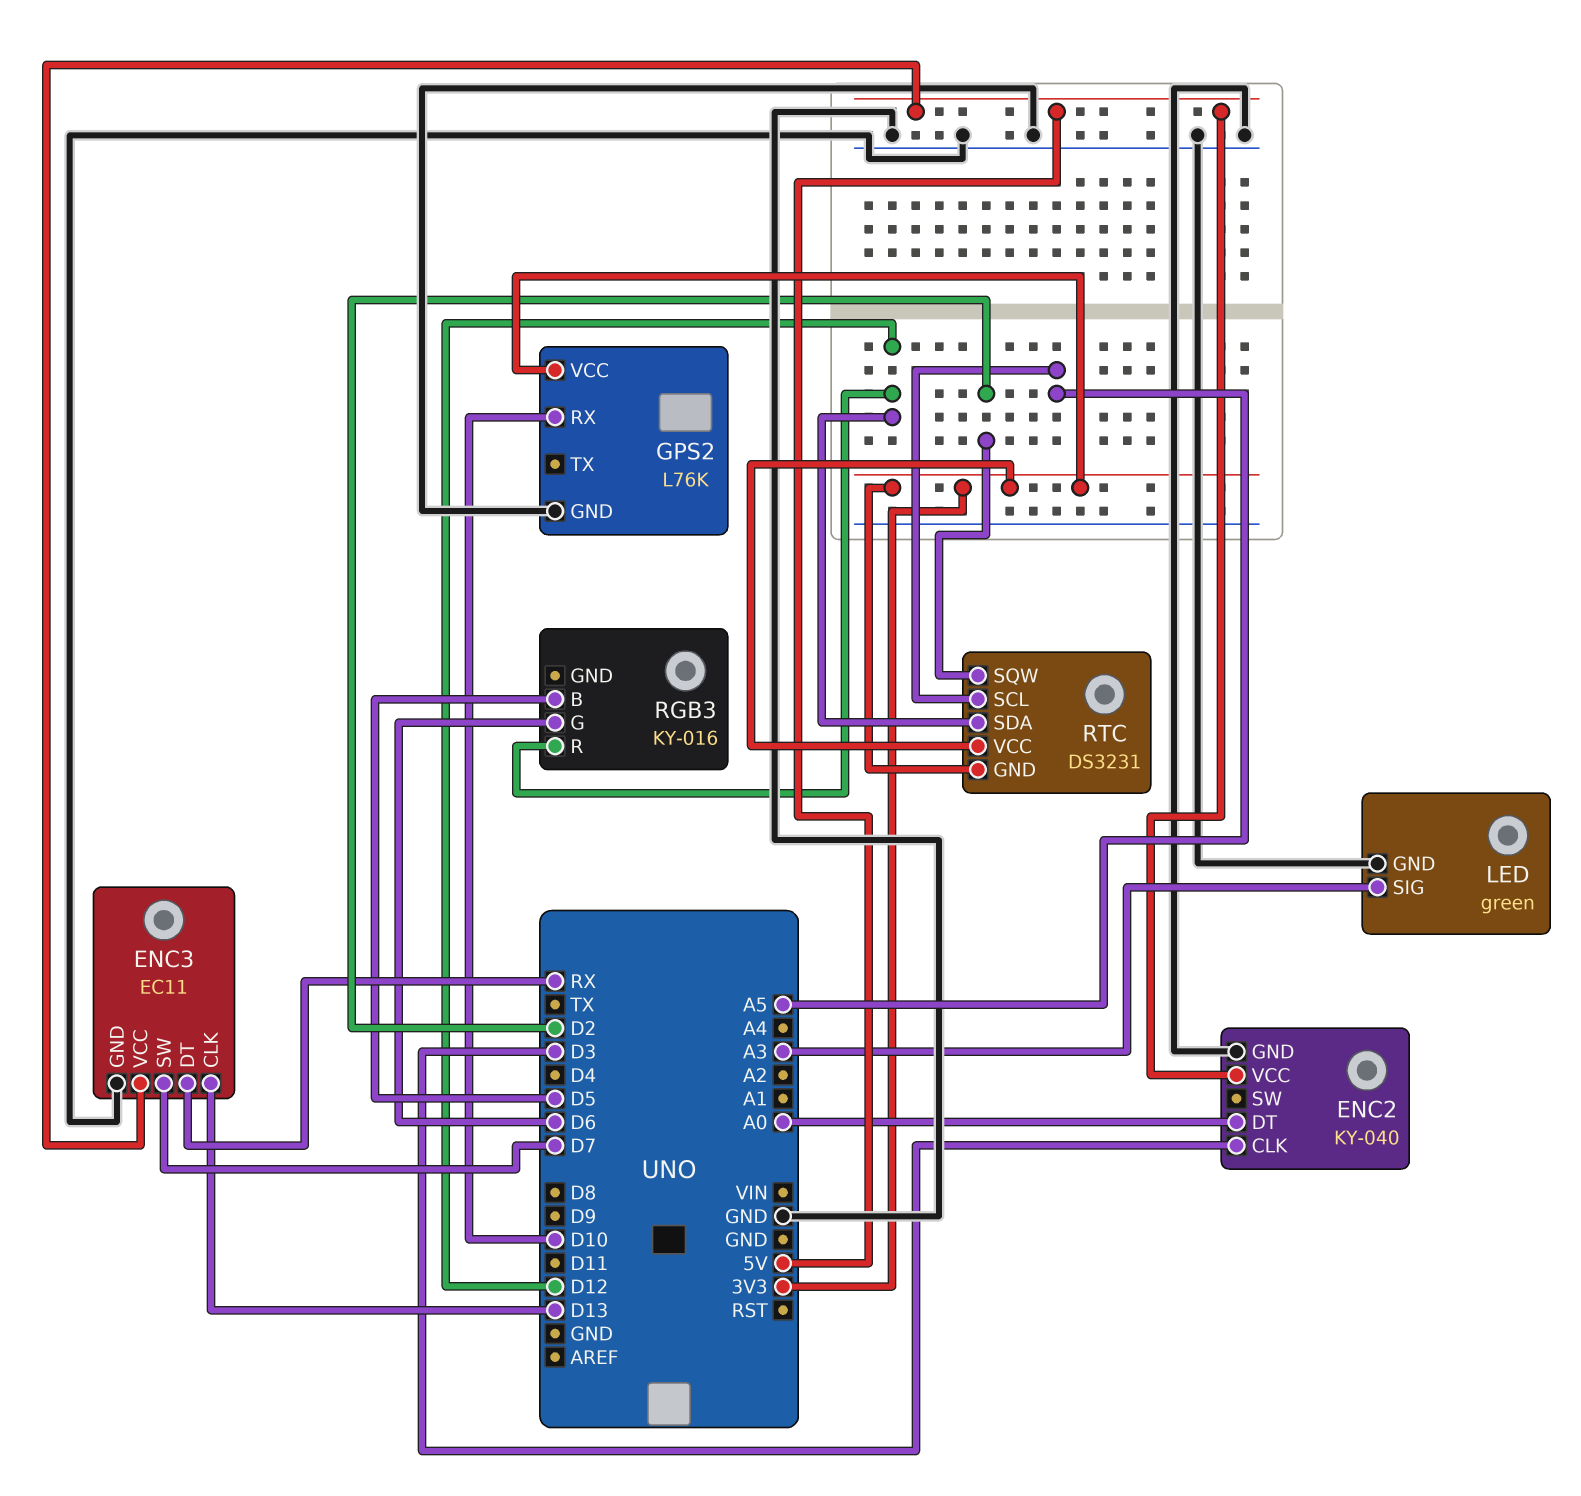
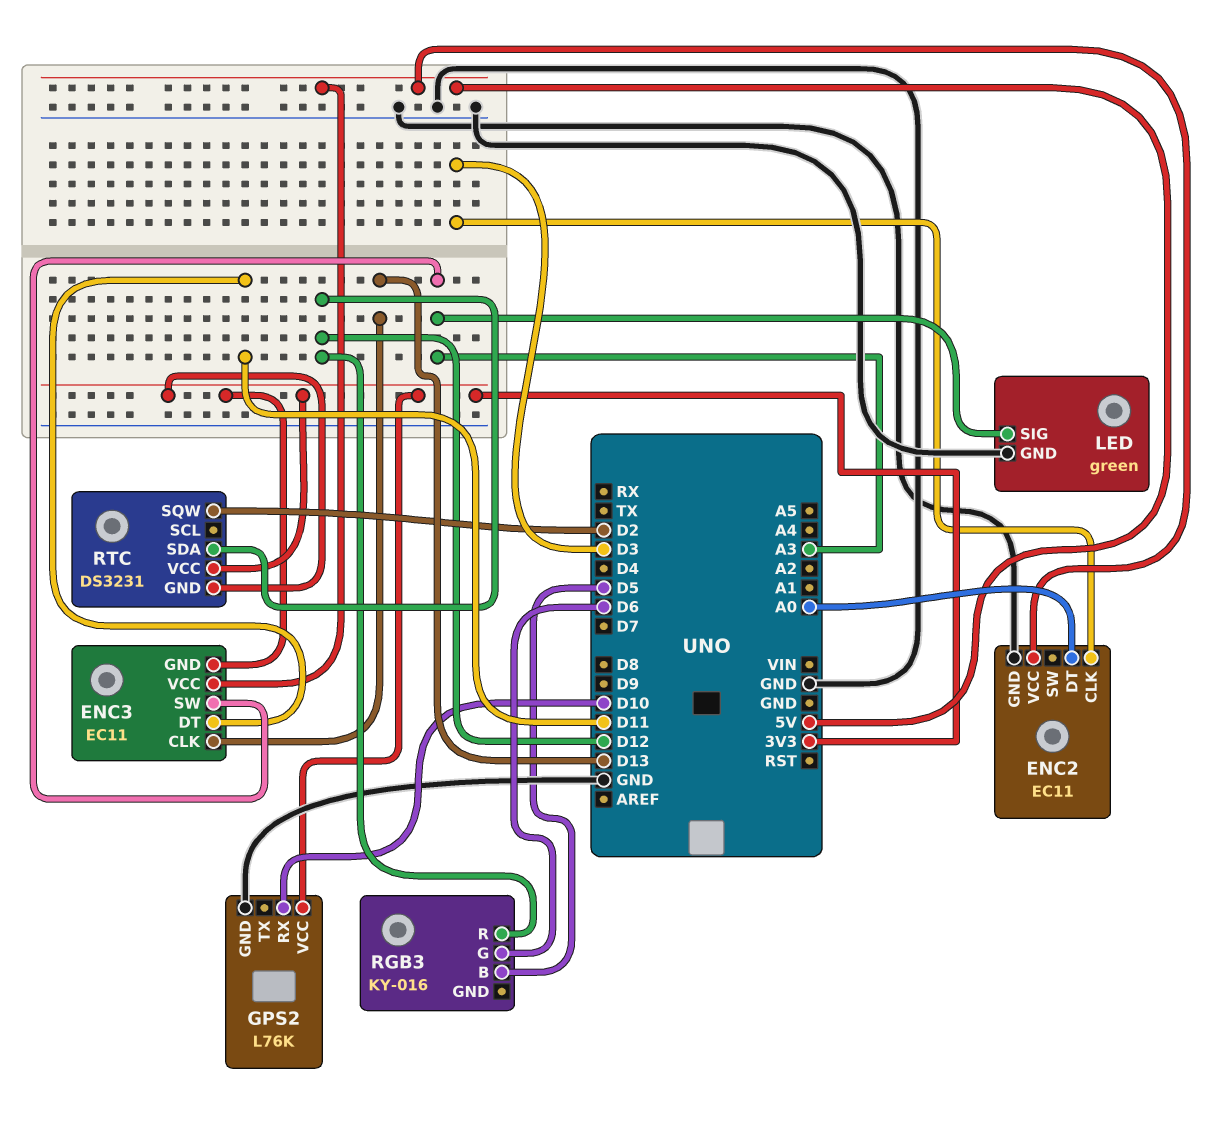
ENC2: KY-040 -> EC11
ENC3 pin DT: RX -> D11
ENC3 pin GND: GND -> 3V3
ENC3 pin SW: D7 -> A3
RTC pin SCL: A5 -> none

